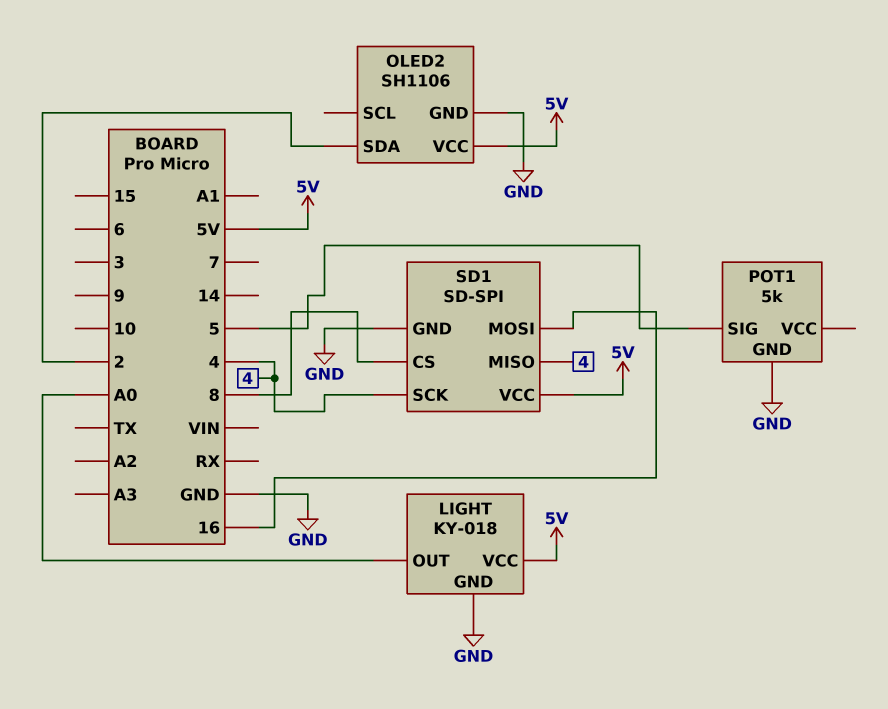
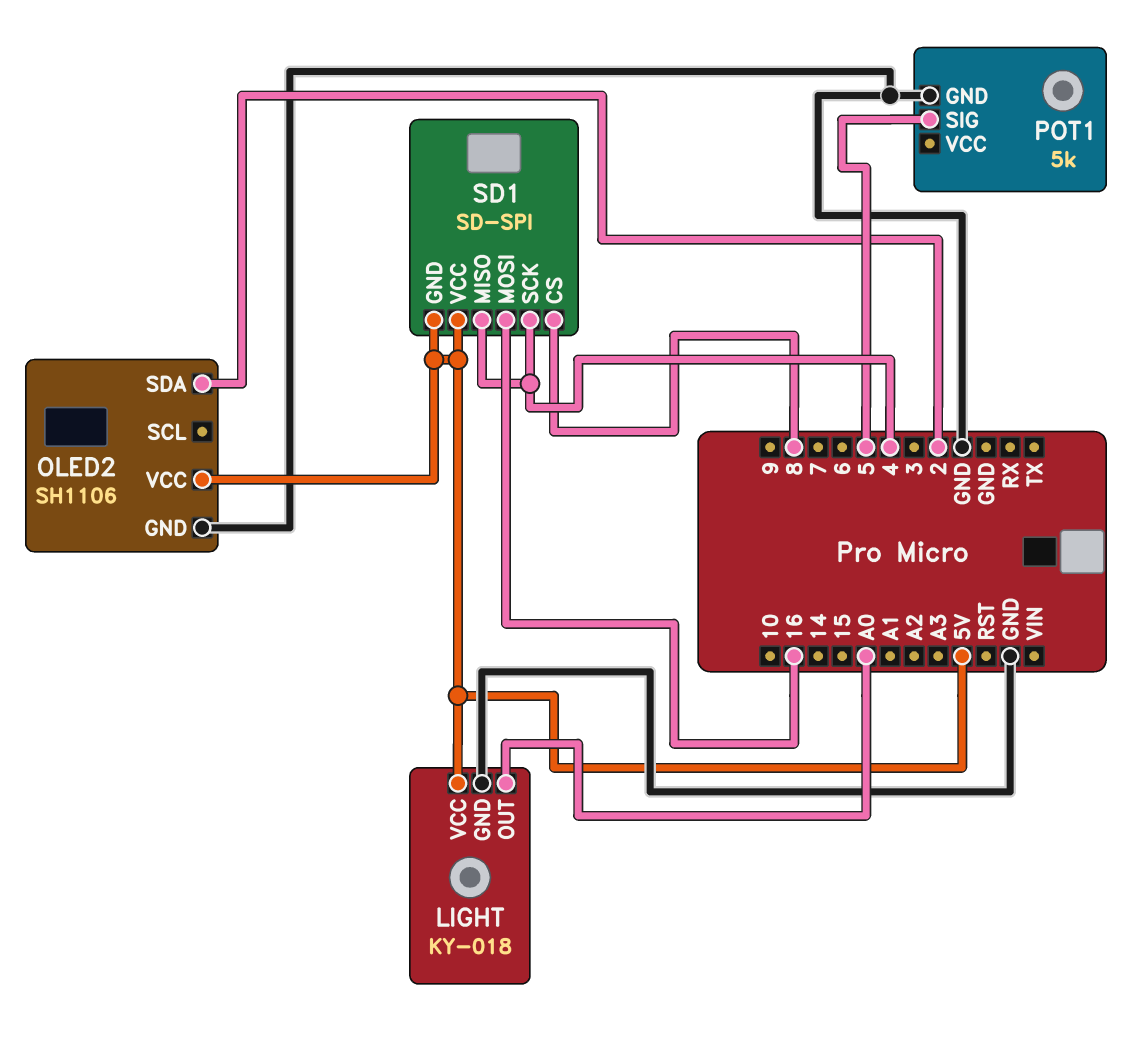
SD1 pin GND: GND -> 5V

